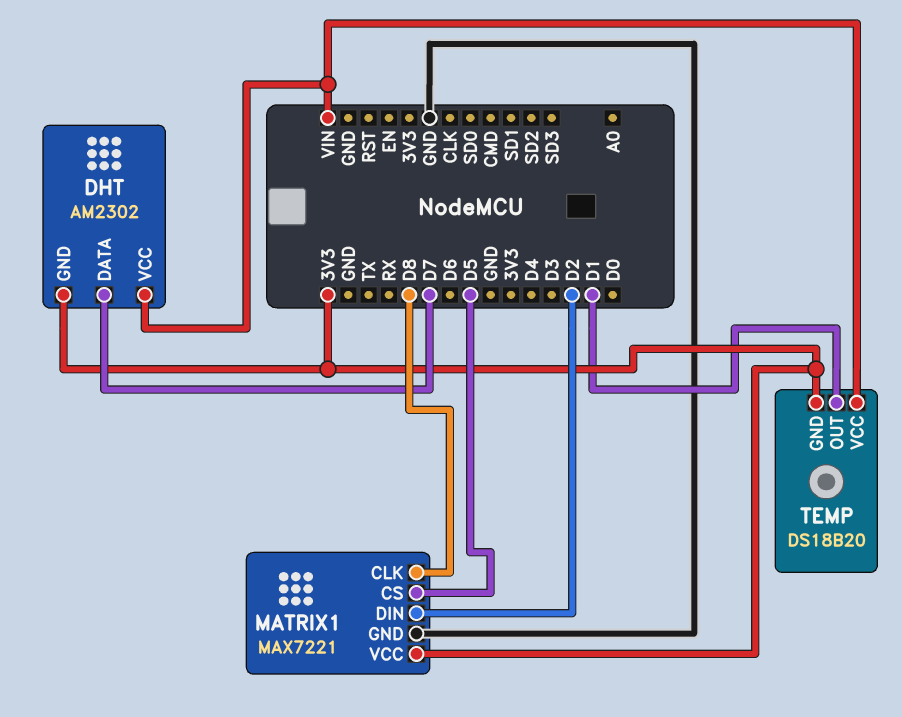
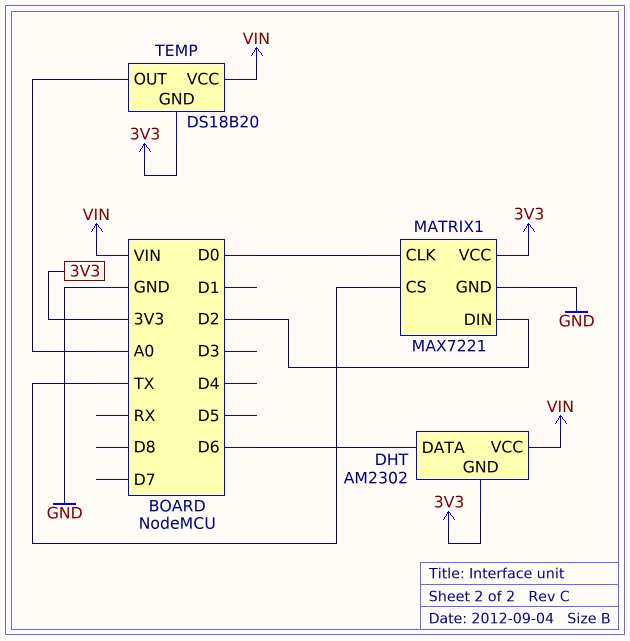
DHT pin DATA: D7 -> D6
MATRIX1 pin CLK: D8 -> D0
MATRIX1 pin CS: D5 -> TX
TEMP pin OUT: D1 -> A0

